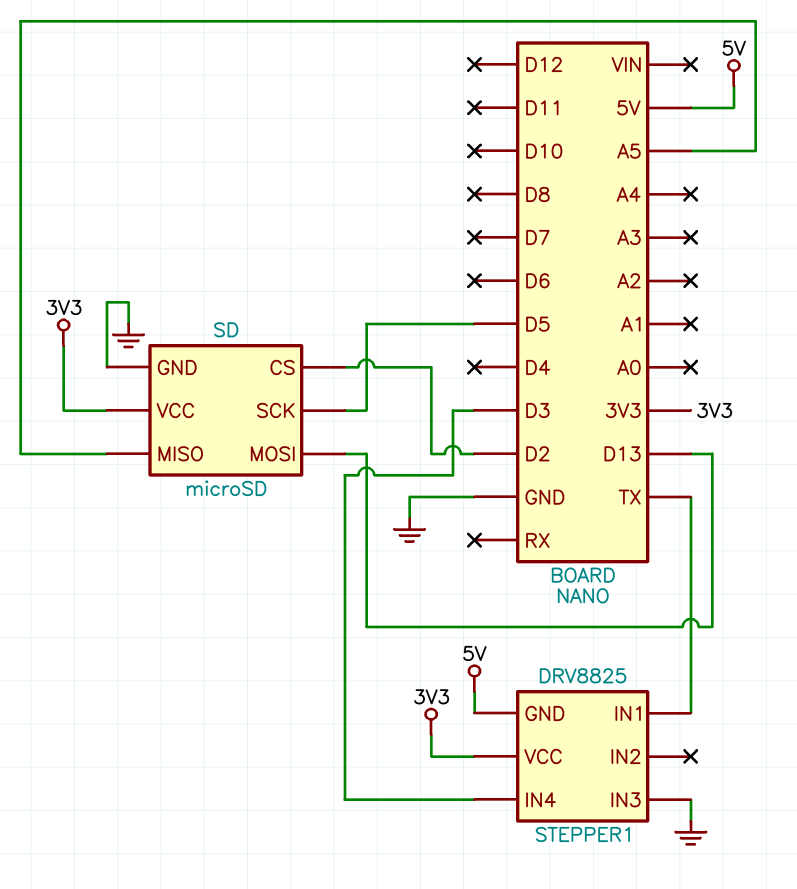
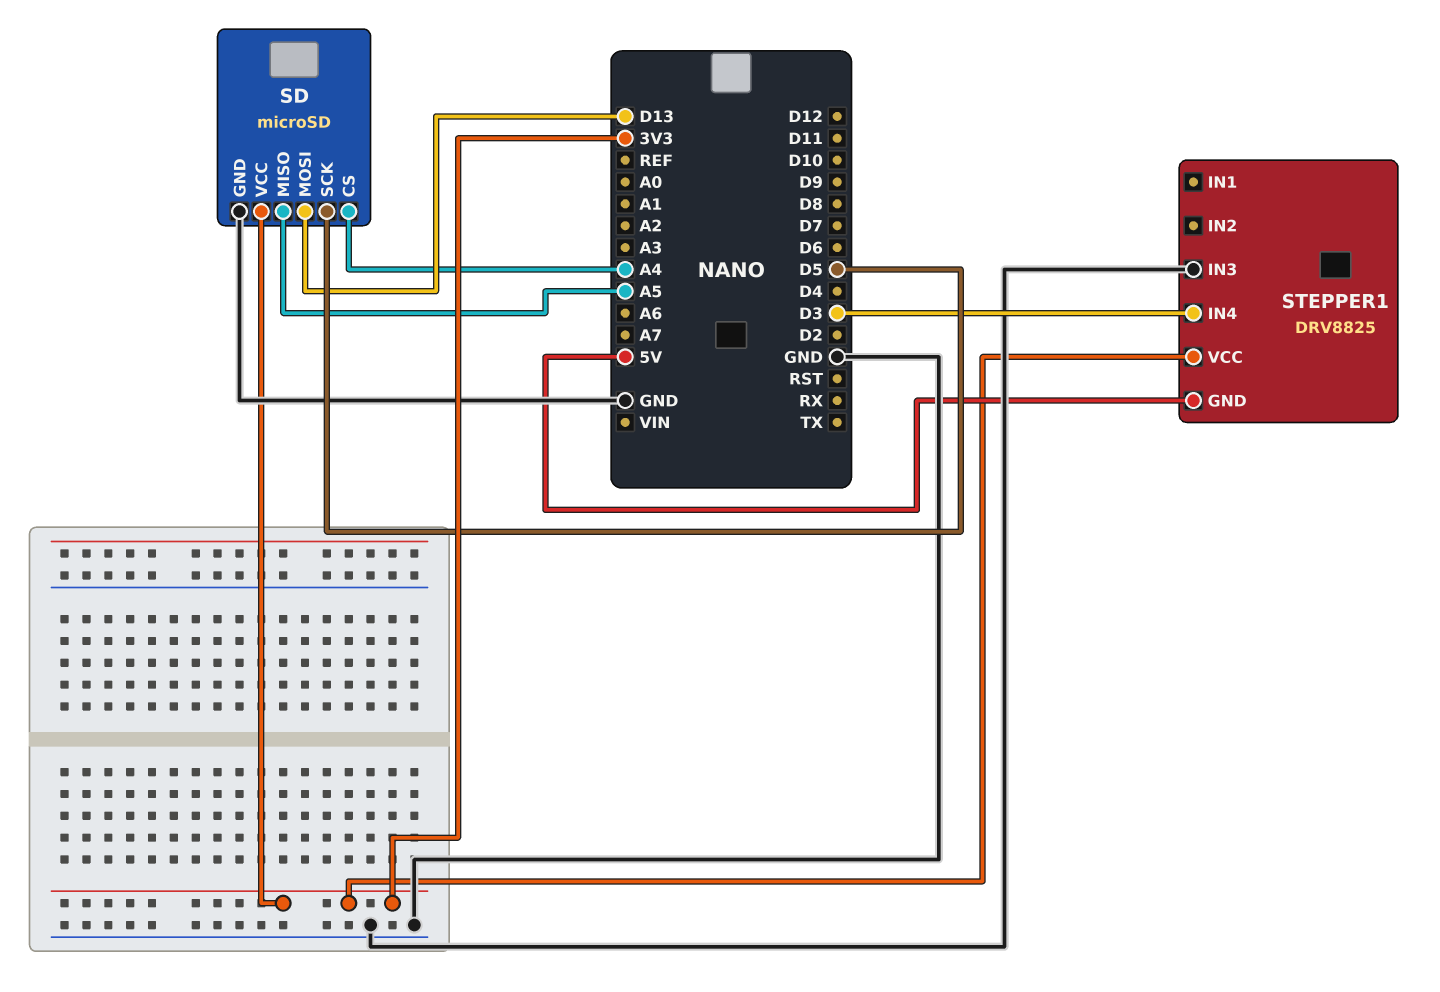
SD pin CS: D2 -> A4
STEPPER1 pin IN1: TX -> none

